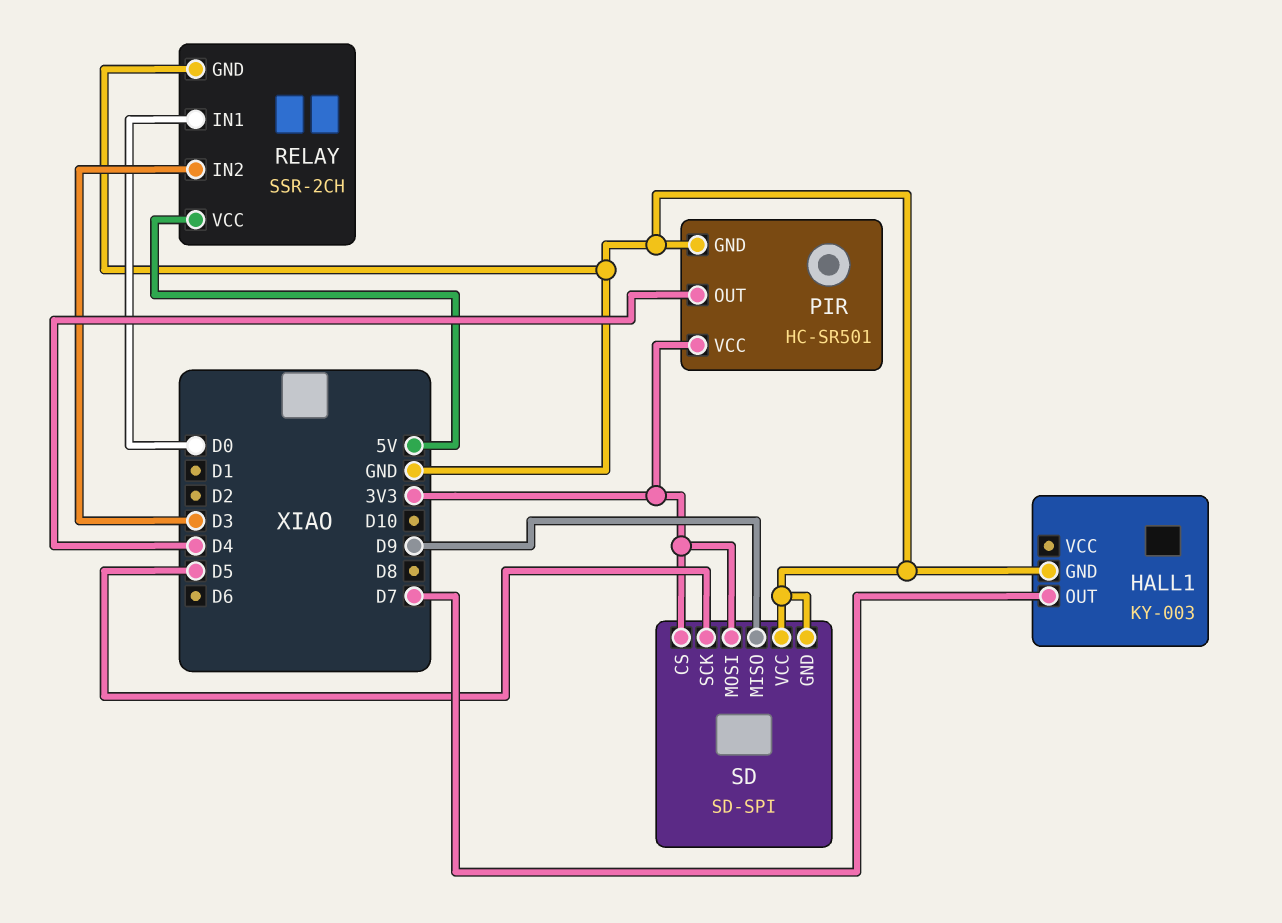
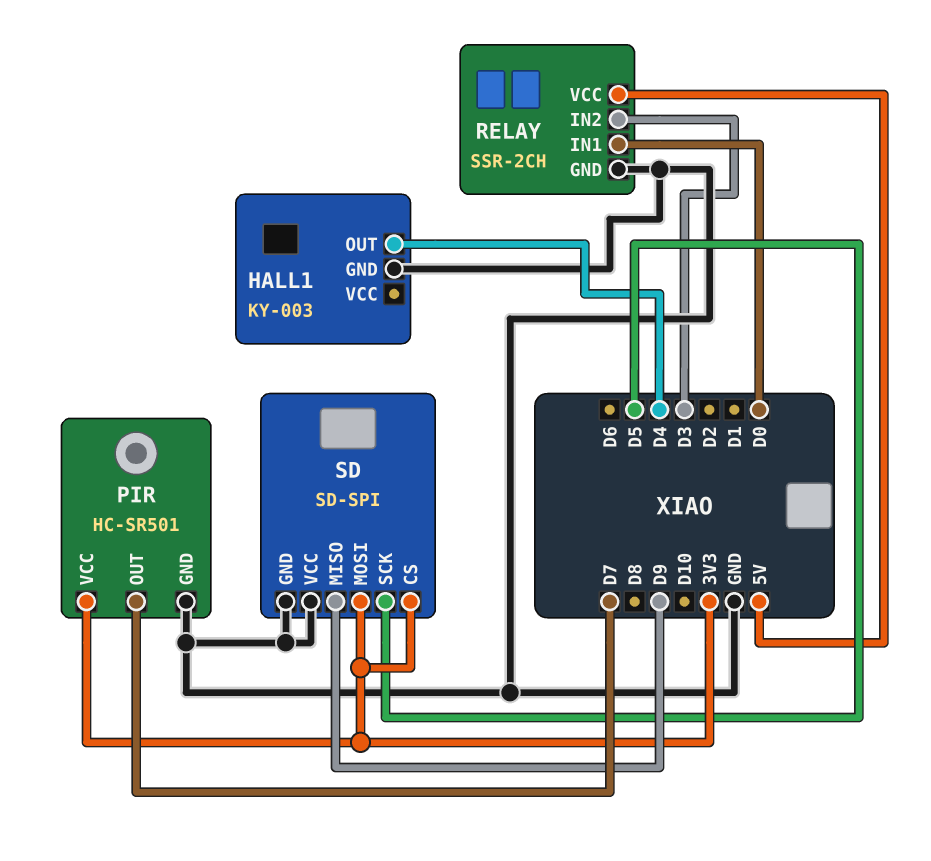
HALL1 pin OUT: D7 -> D4
PIR pin OUT: D4 -> D7

